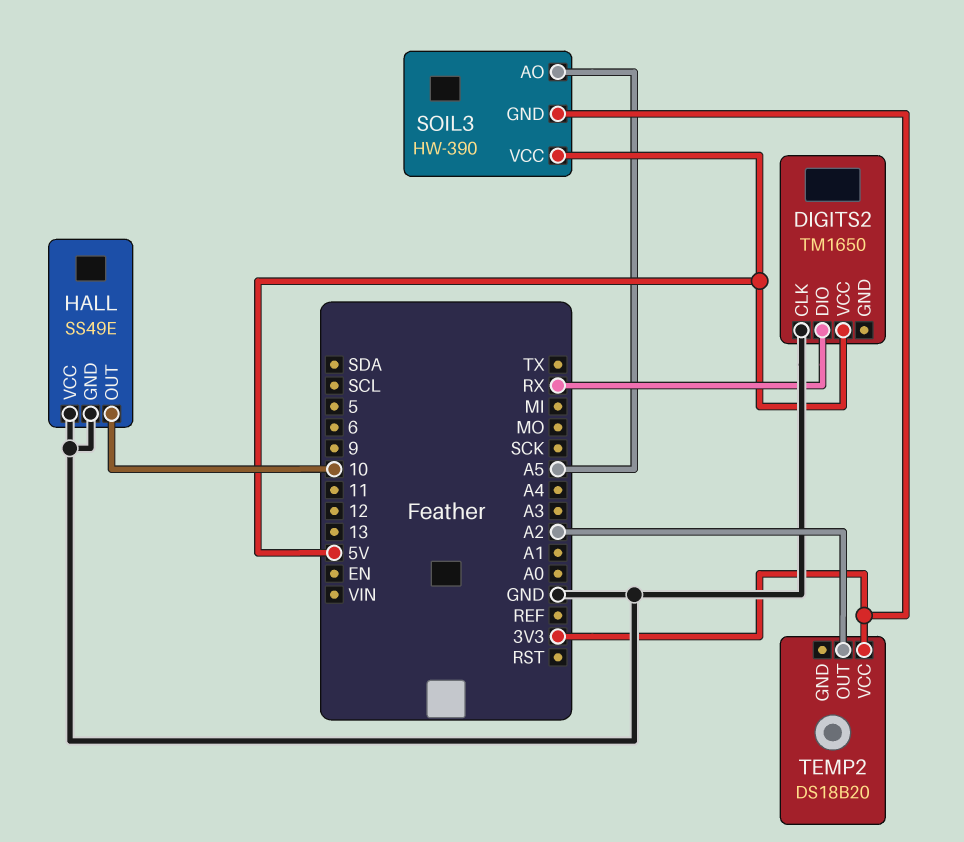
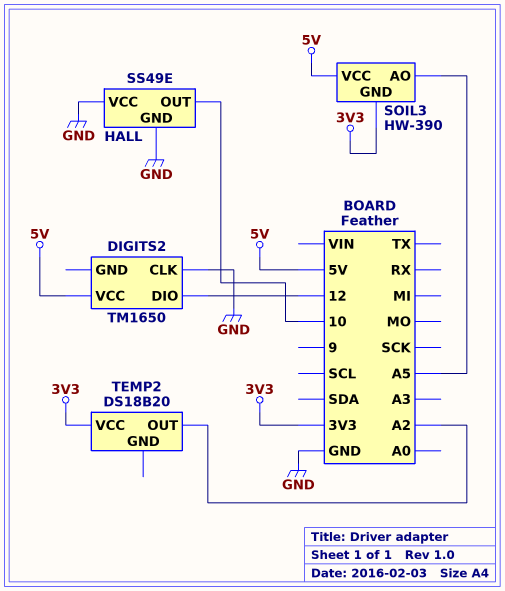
DIGITS2 pin DIO: RX -> 12

